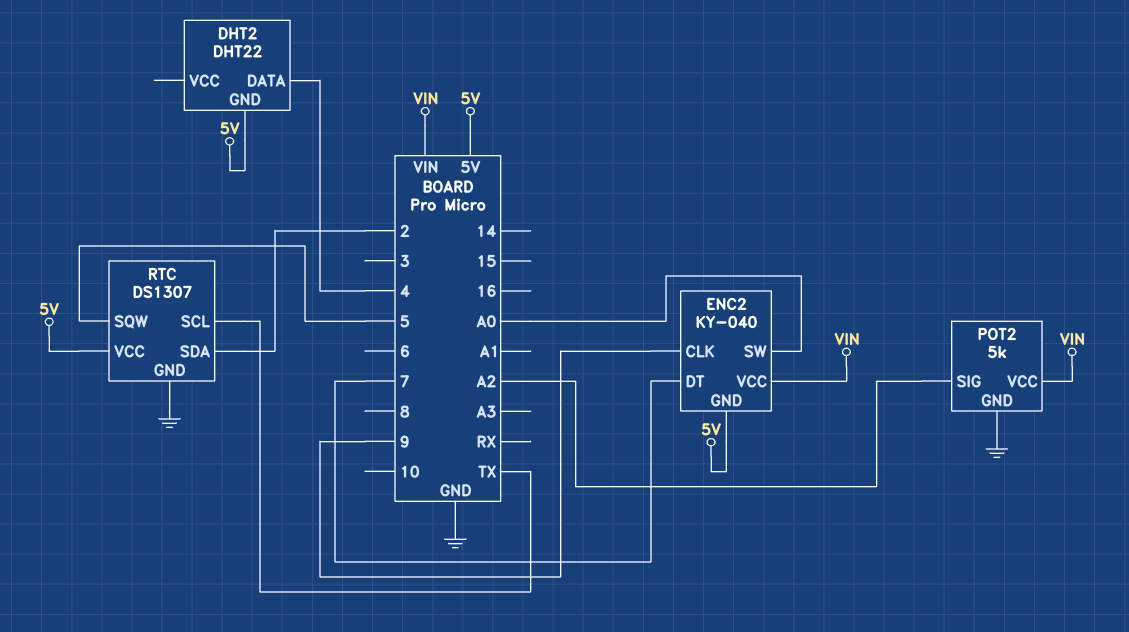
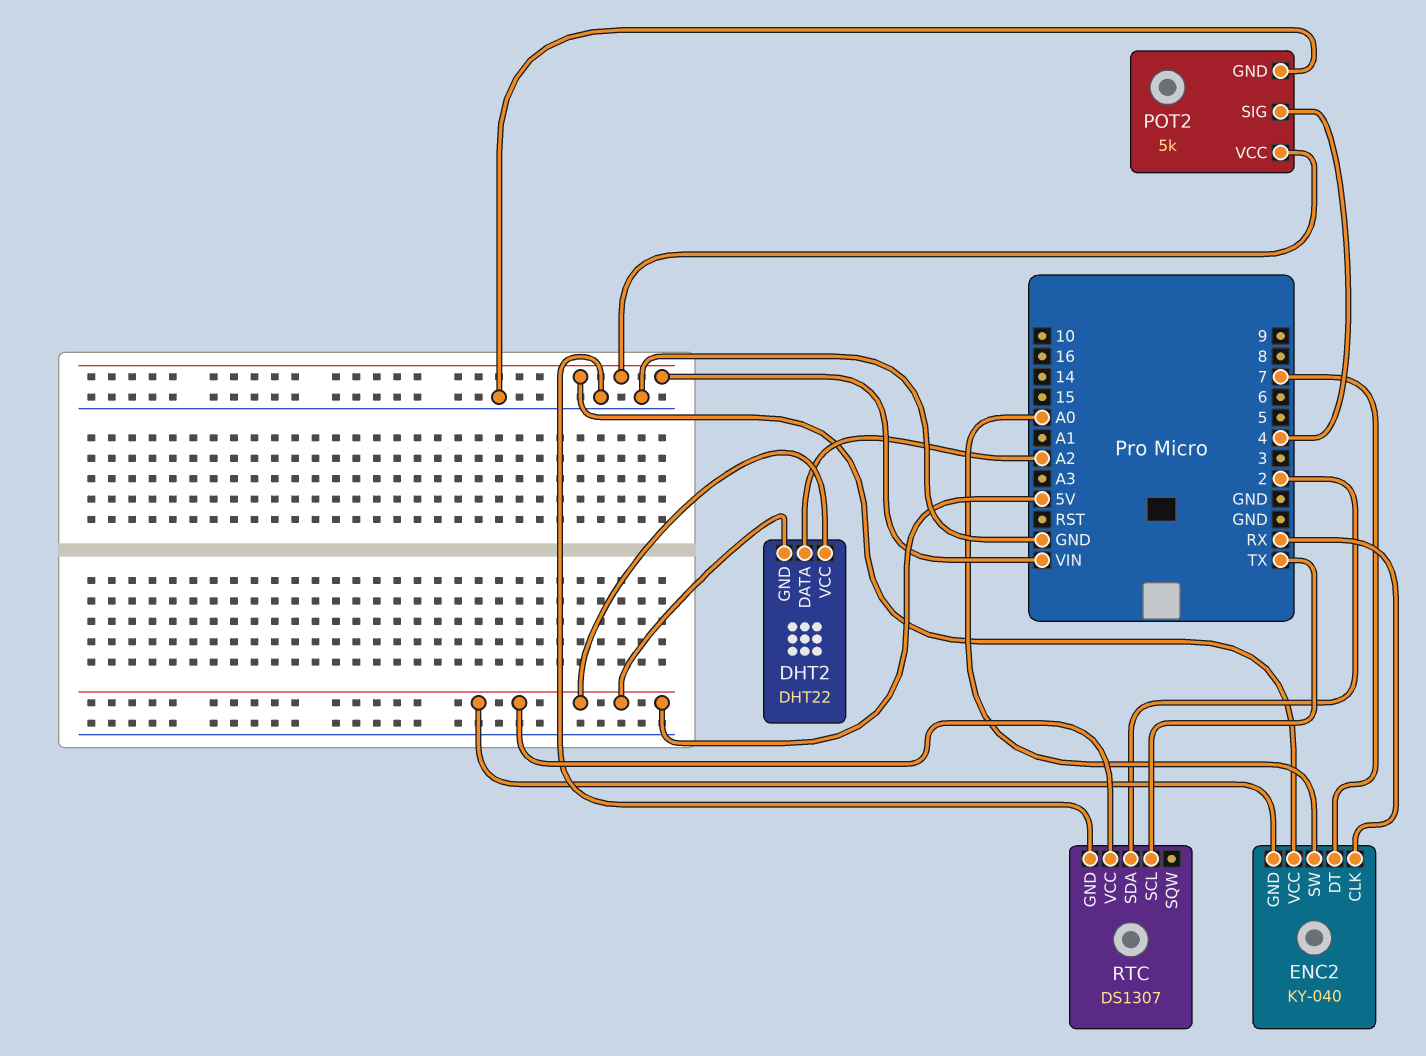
DHT2 pin DATA: 4 -> A2
DHT2 pin VCC: none -> 5V
ENC2 pin CLK: 9 -> RX
POT2 pin SIG: A2 -> 4
RTC pin SQW: 5 -> none

